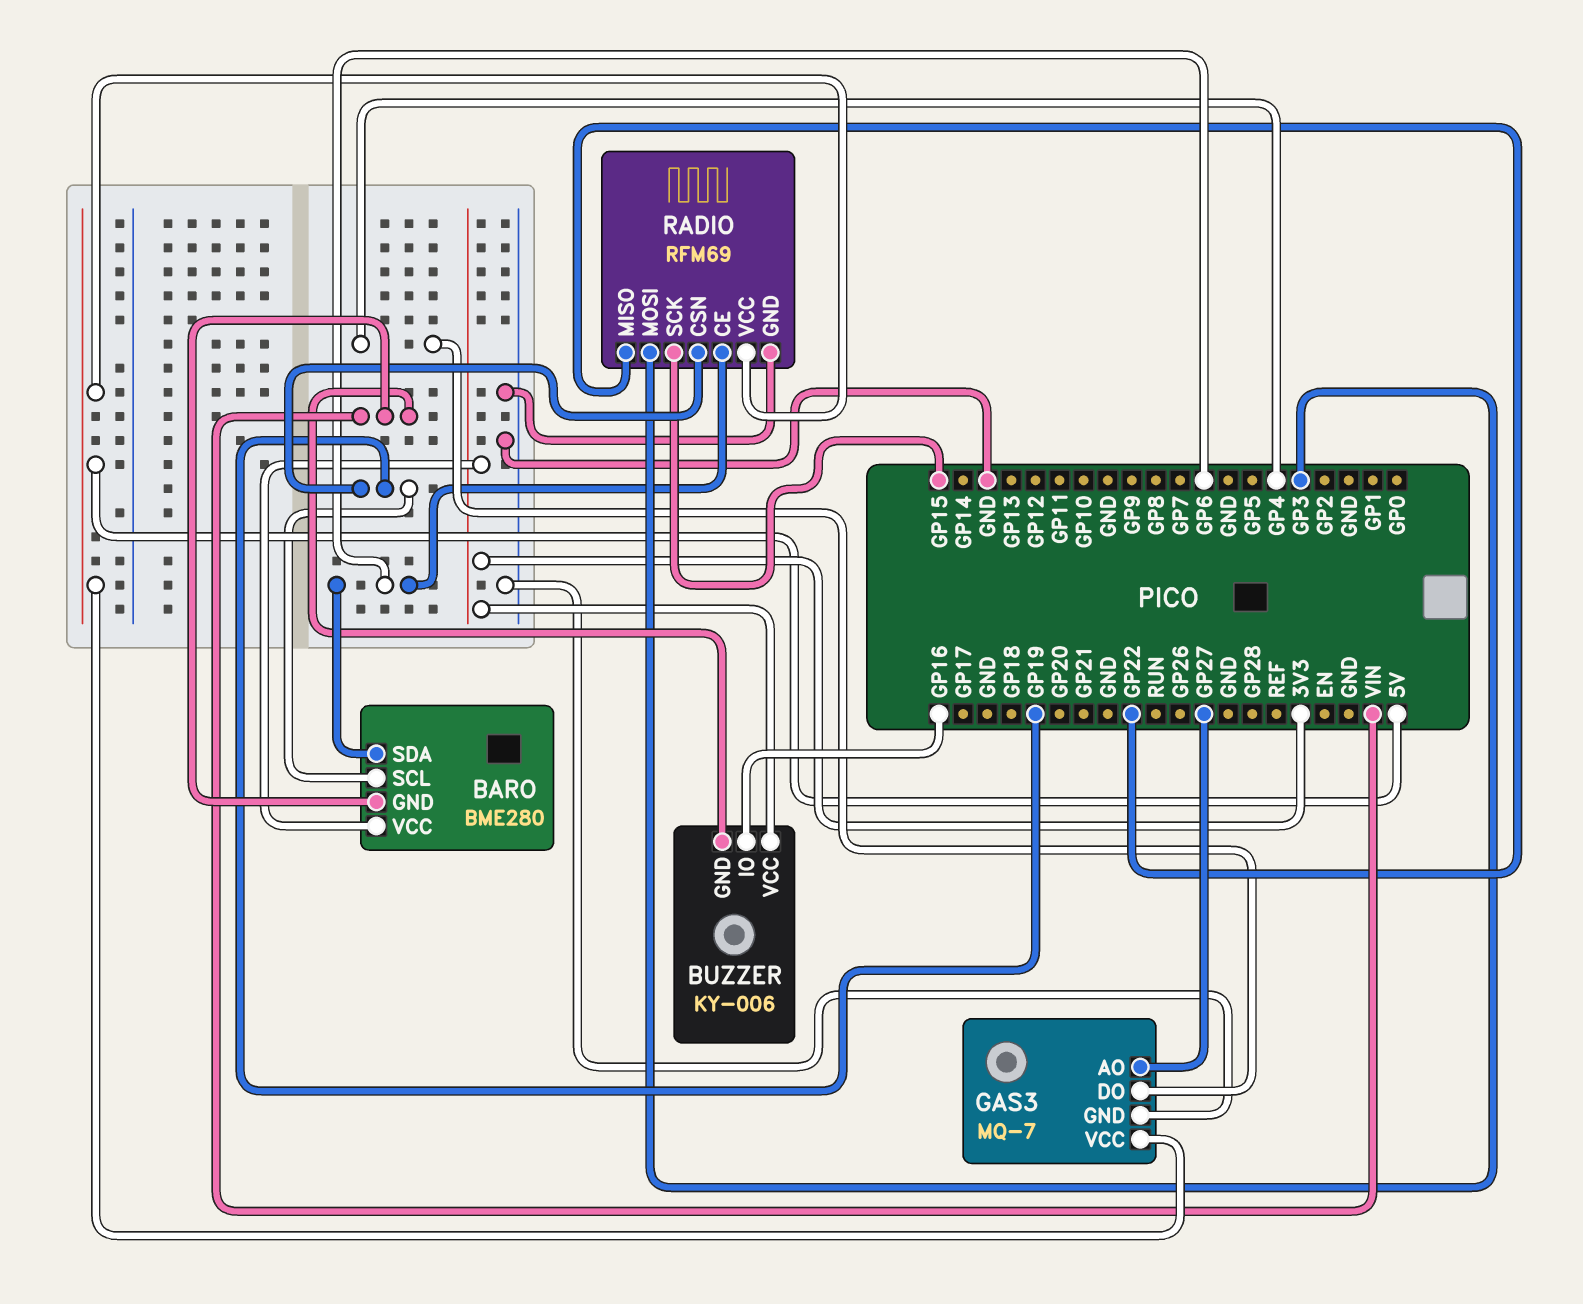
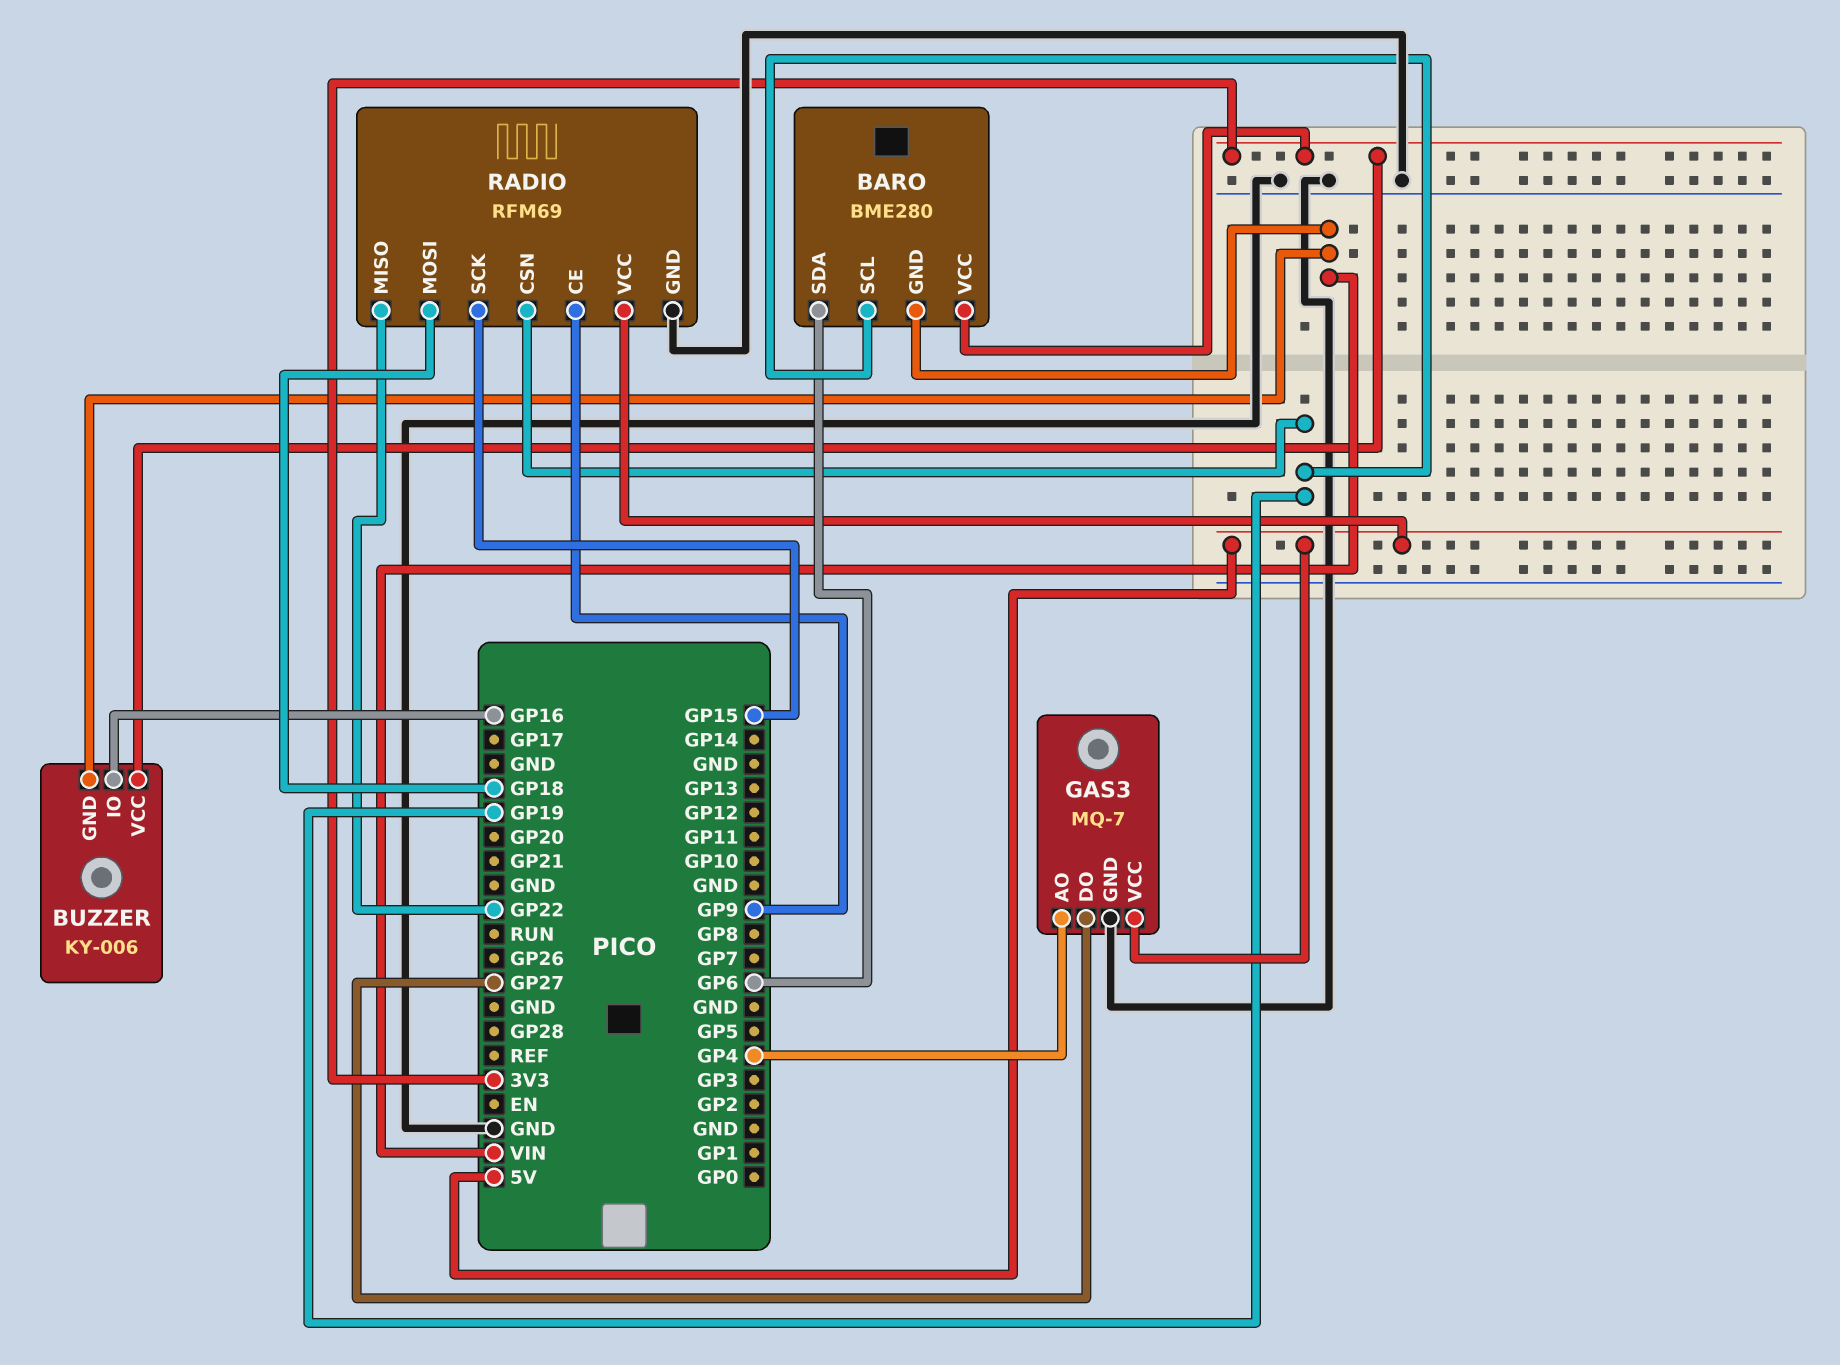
GAS3 pin AO: GP27 -> GP4
GAS3 pin DO: GP4 -> GP27
RADIO pin CE: GP6 -> GP9
RADIO pin MOSI: GP3 -> GP18

